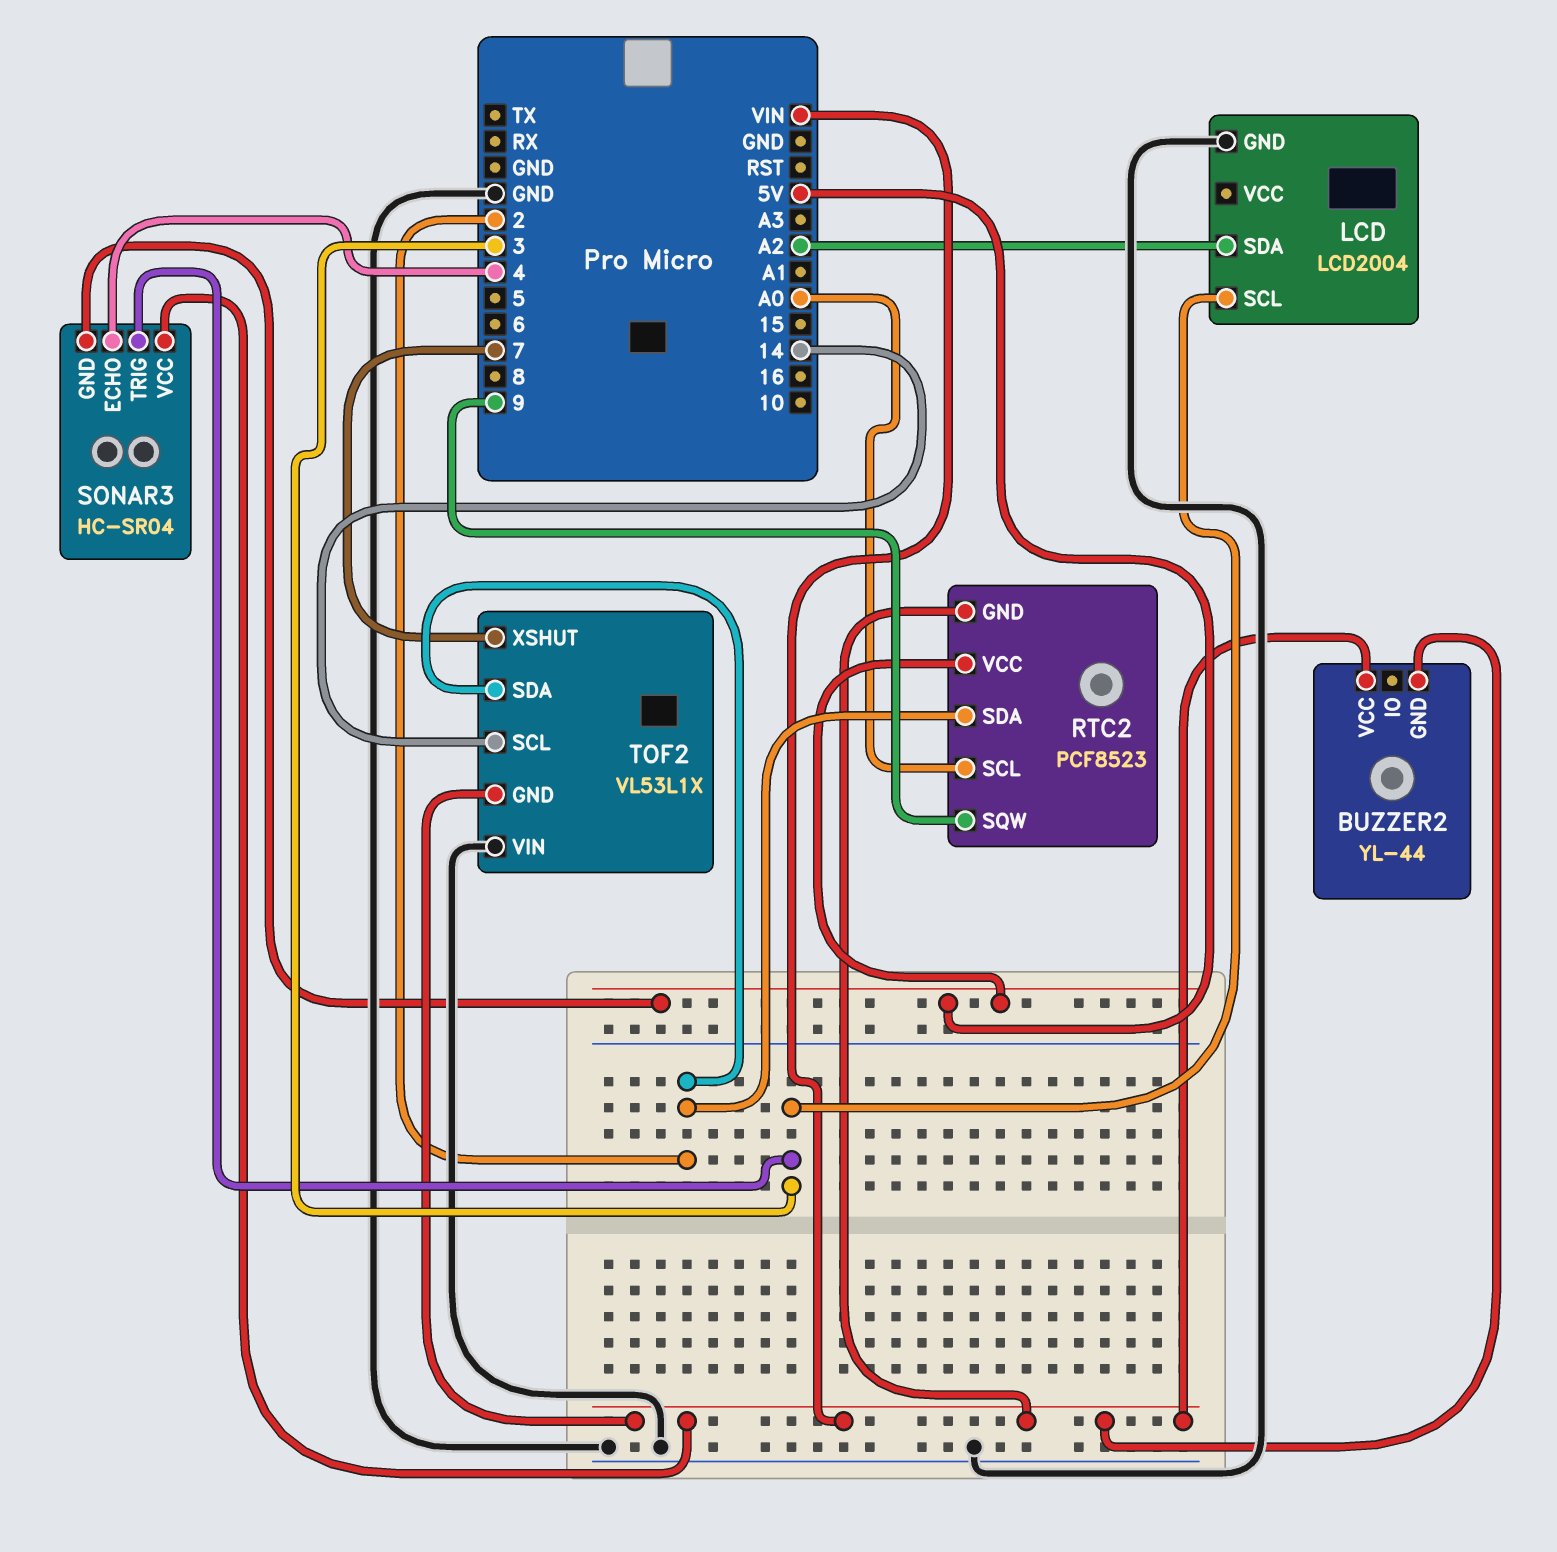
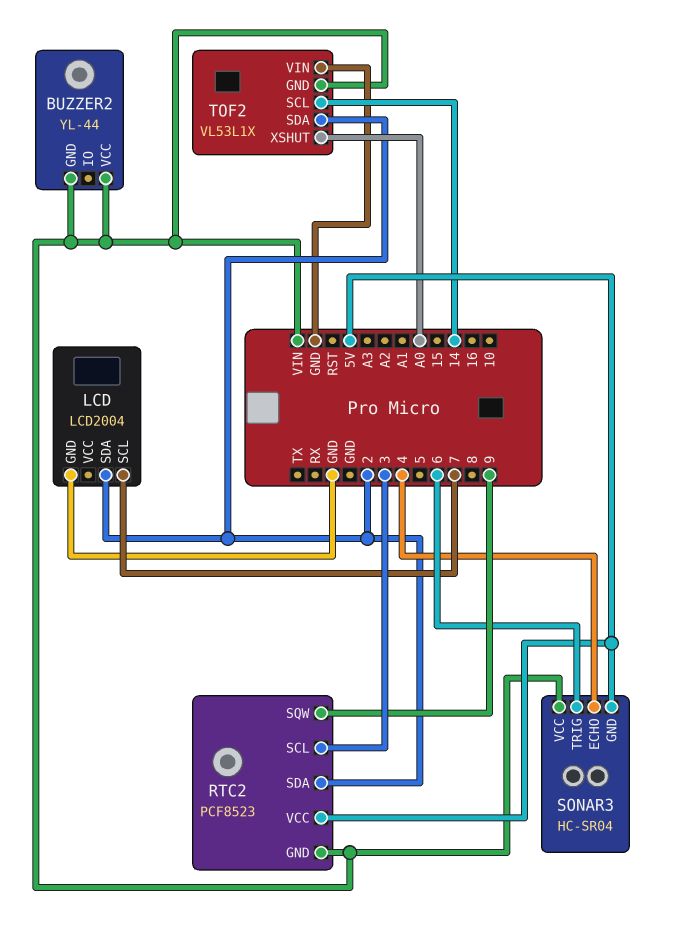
LCD pin SCL: 3 -> 7
LCD pin SDA: A2 -> 2
RTC2 pin SCL: A0 -> 3
SONAR3 pin TRIG: 3 -> 6
TOF2 pin XSHUT: 7 -> A0

